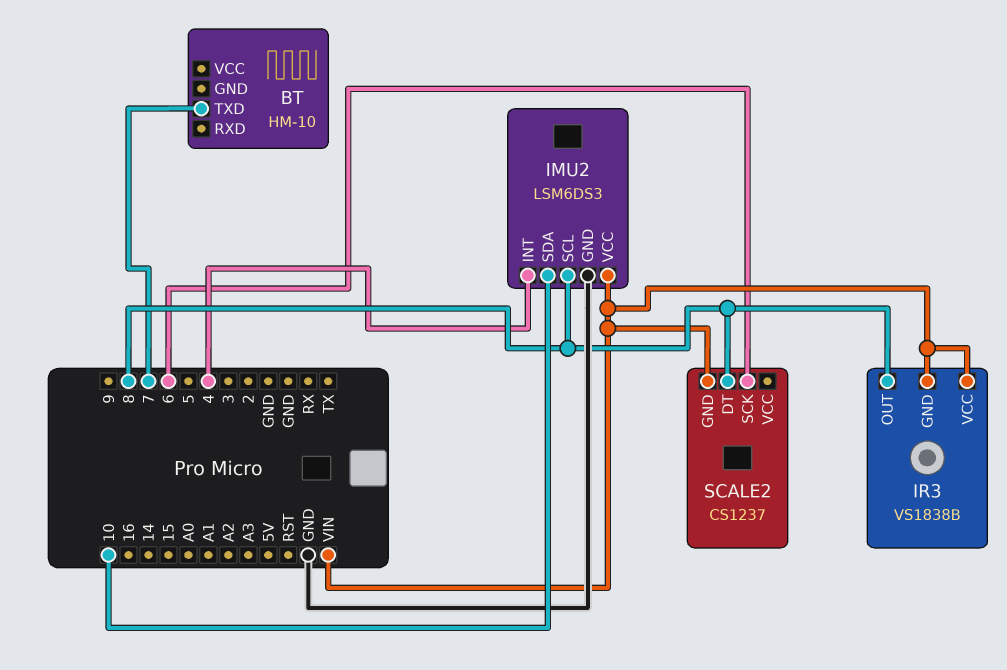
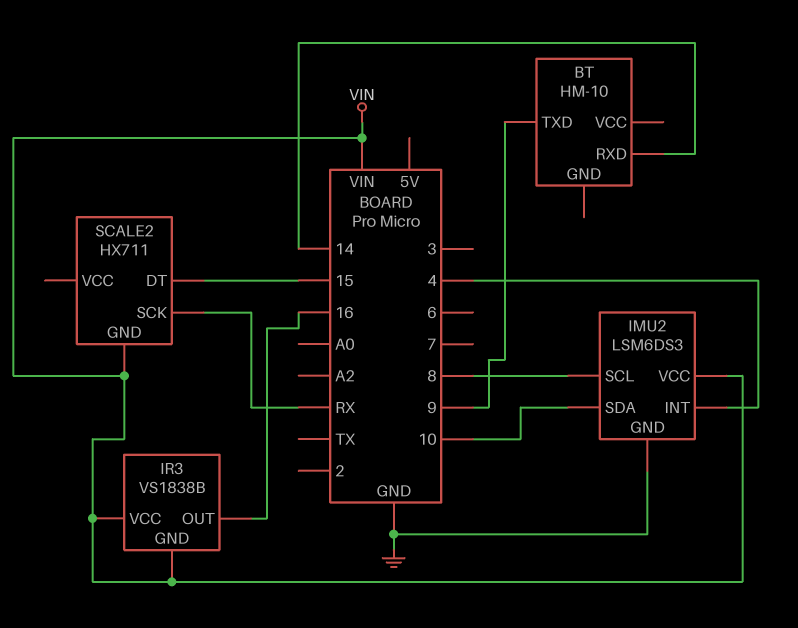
BT pin RXD: none -> 14
BT pin TXD: 7 -> 9
IR3 pin OUT: 8 -> 16
SCALE2: CS1237 -> HX711
SCALE2 pin DT: 8 -> 15
SCALE2 pin SCK: 6 -> RX

